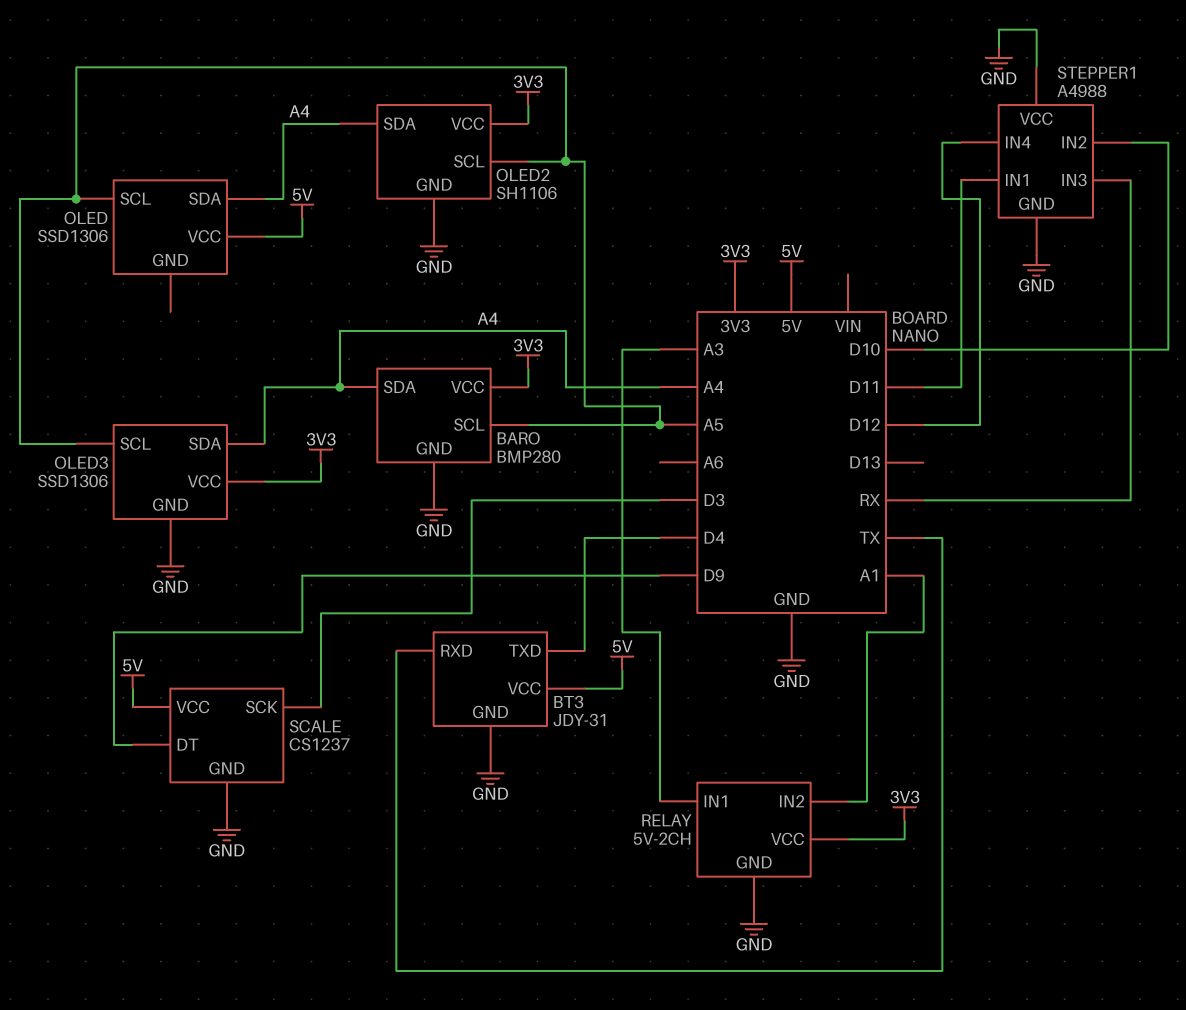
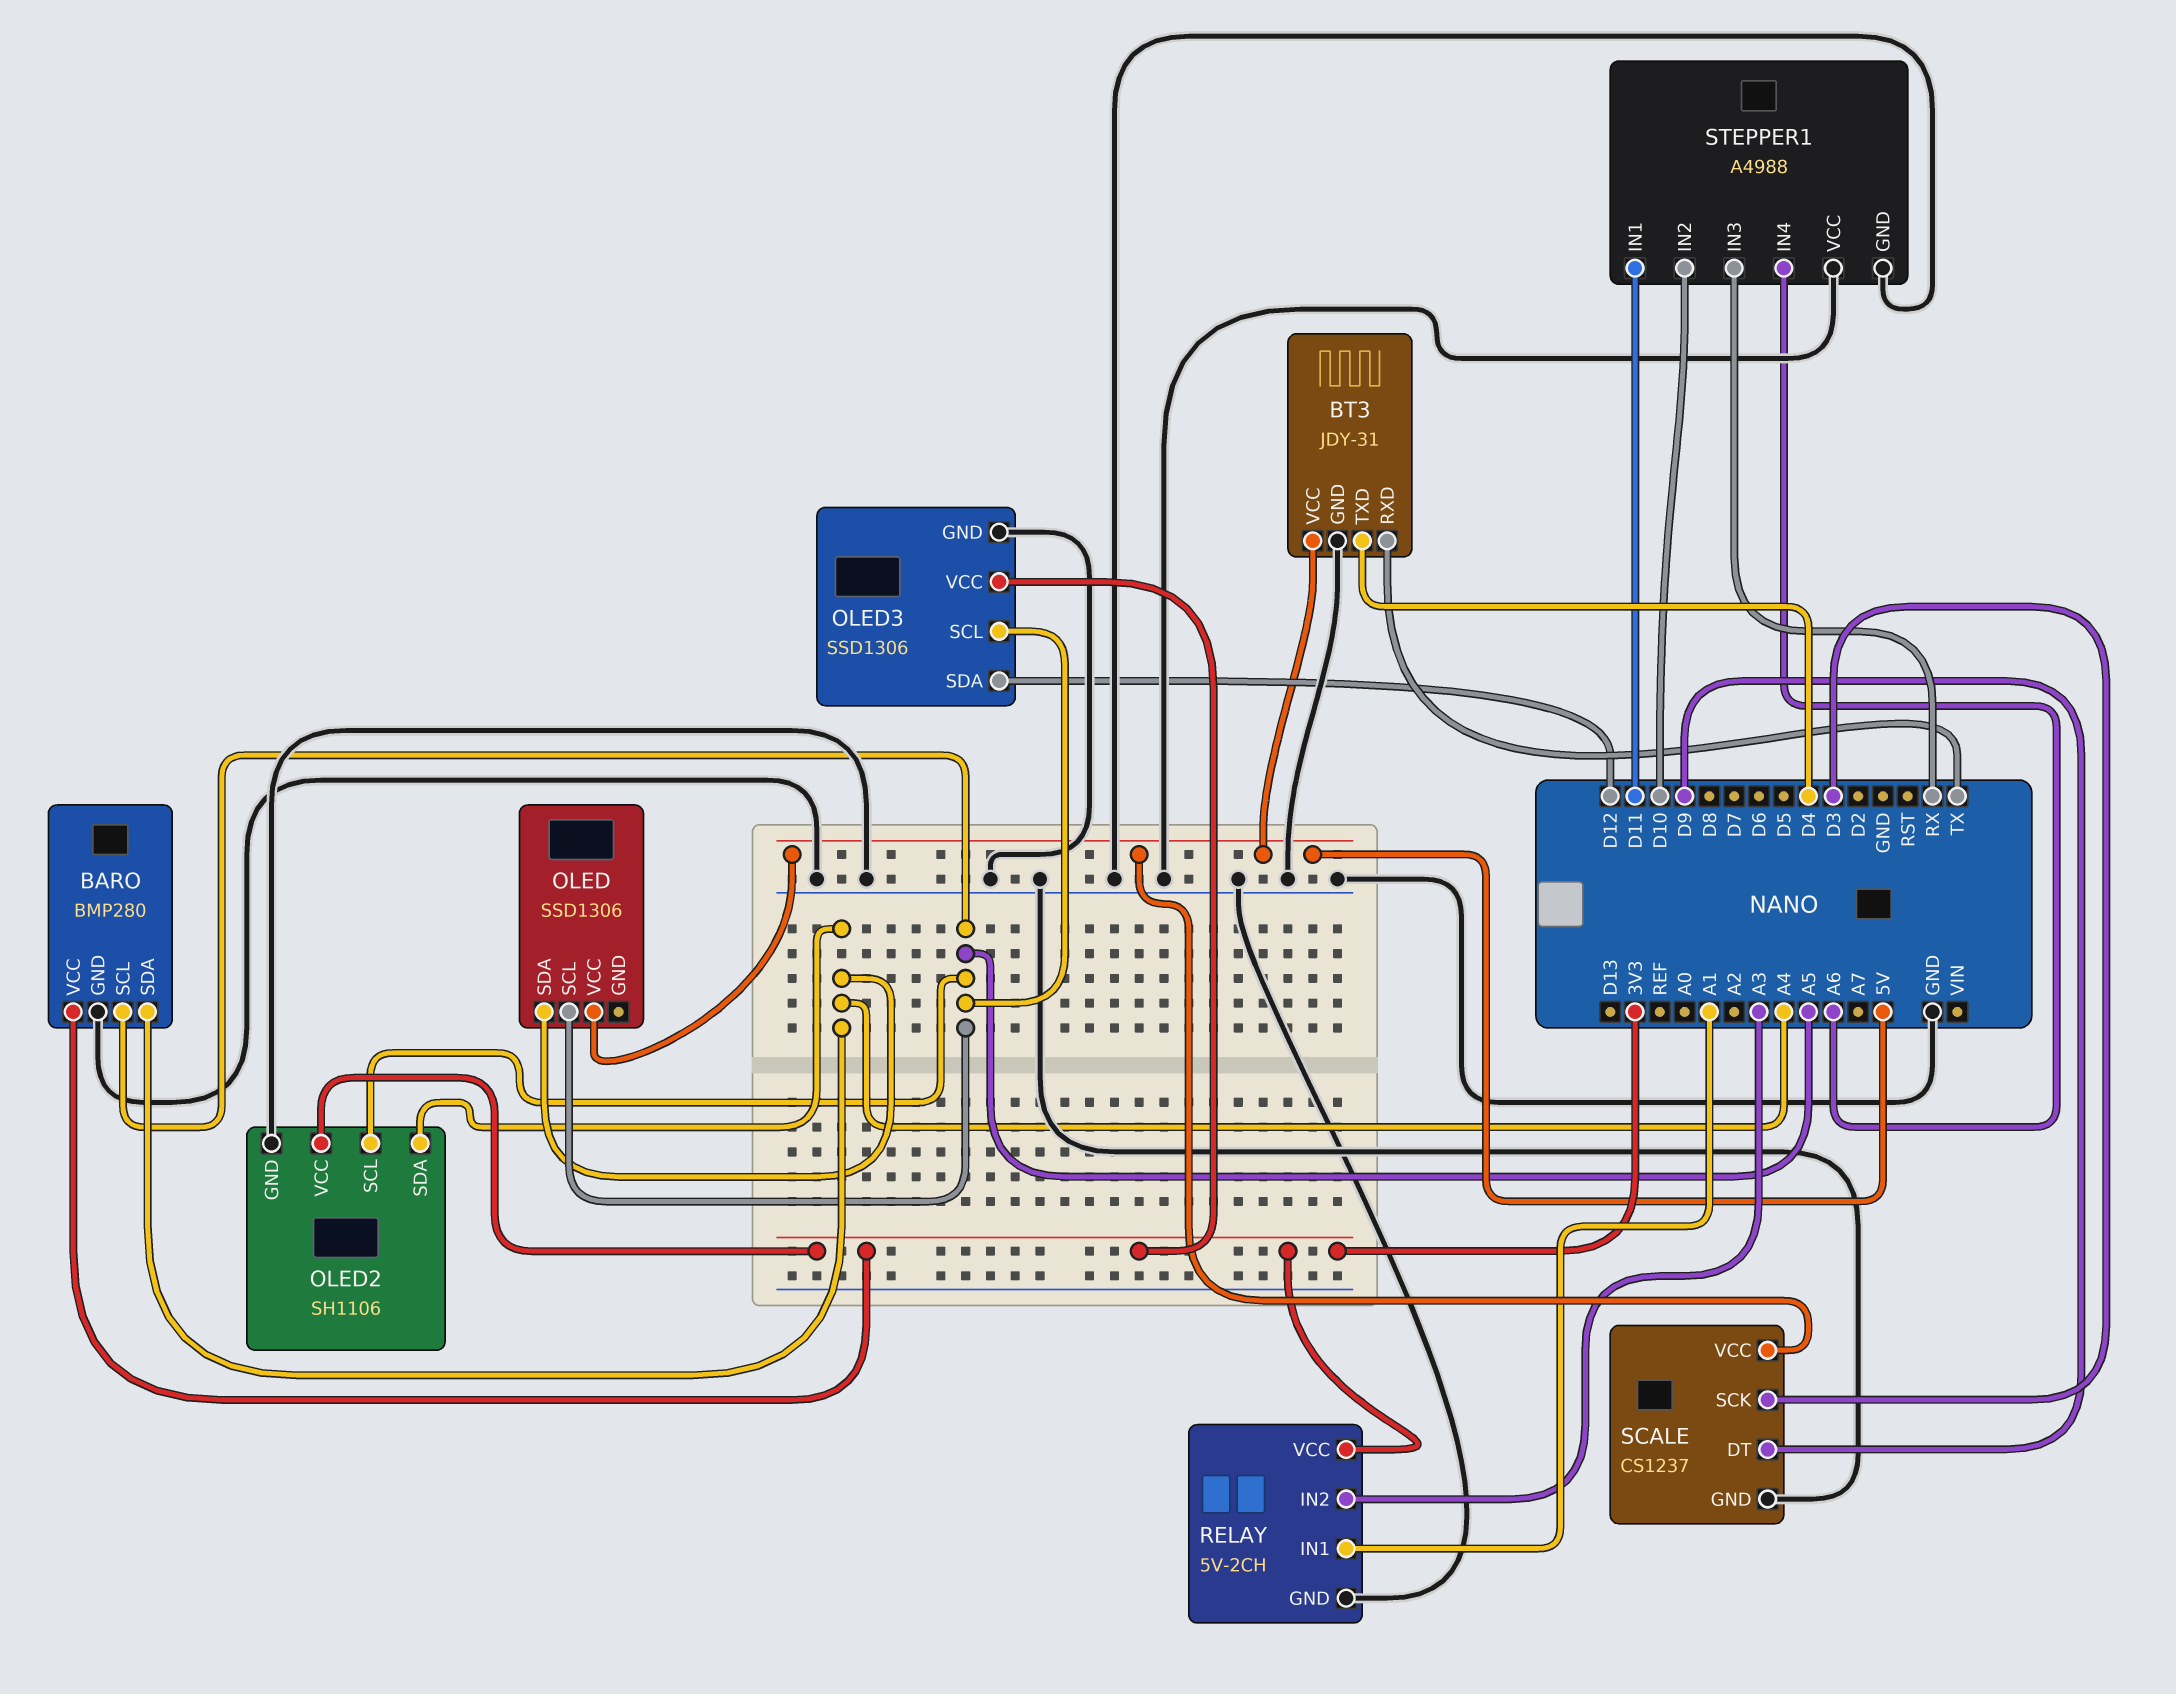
OLED3 pin SDA: A4 -> D12
RELAY pin IN1: A3 -> A1
RELAY pin IN2: A1 -> A3
STEPPER1 pin IN4: D12 -> A6

